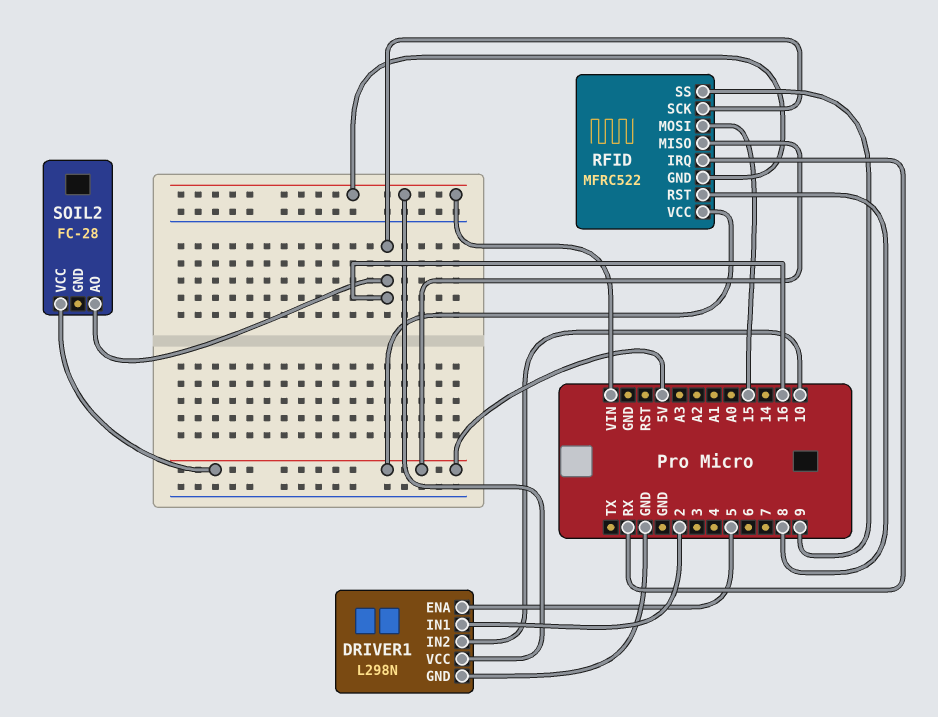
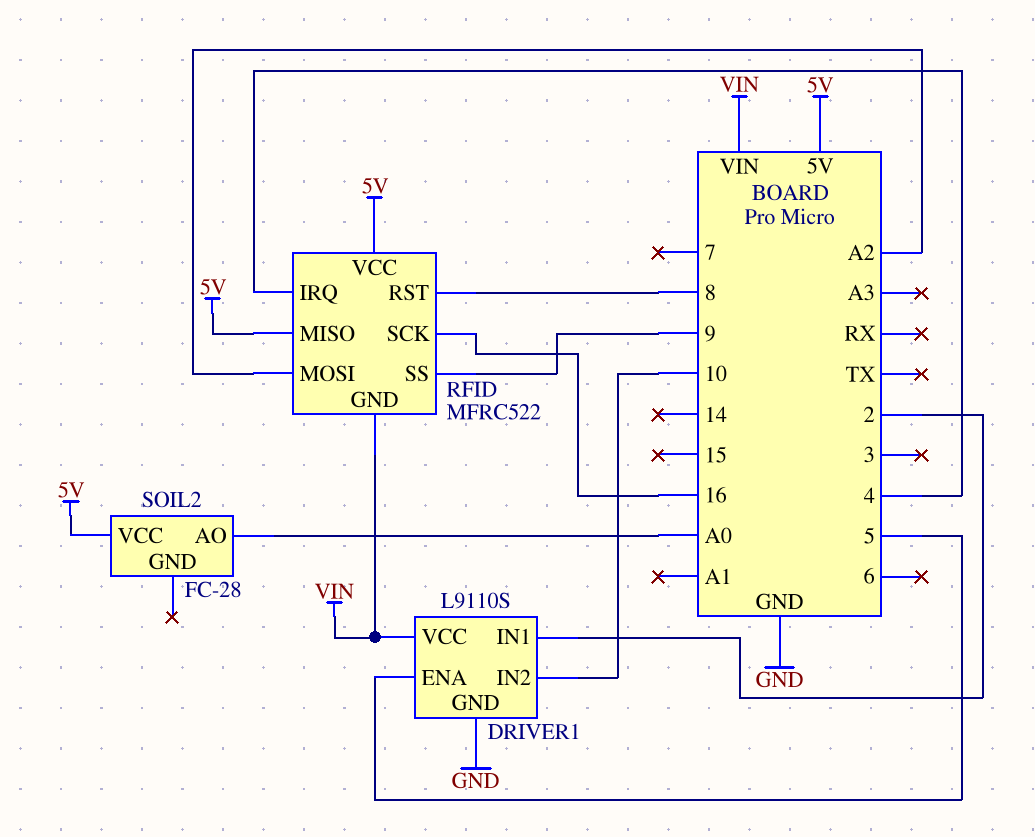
DRIVER1: L298N -> L9110S
RFID pin IRQ: RX -> 4
RFID pin MOSI: 15 -> A2
SOIL2 pin AO: 16 -> A0

